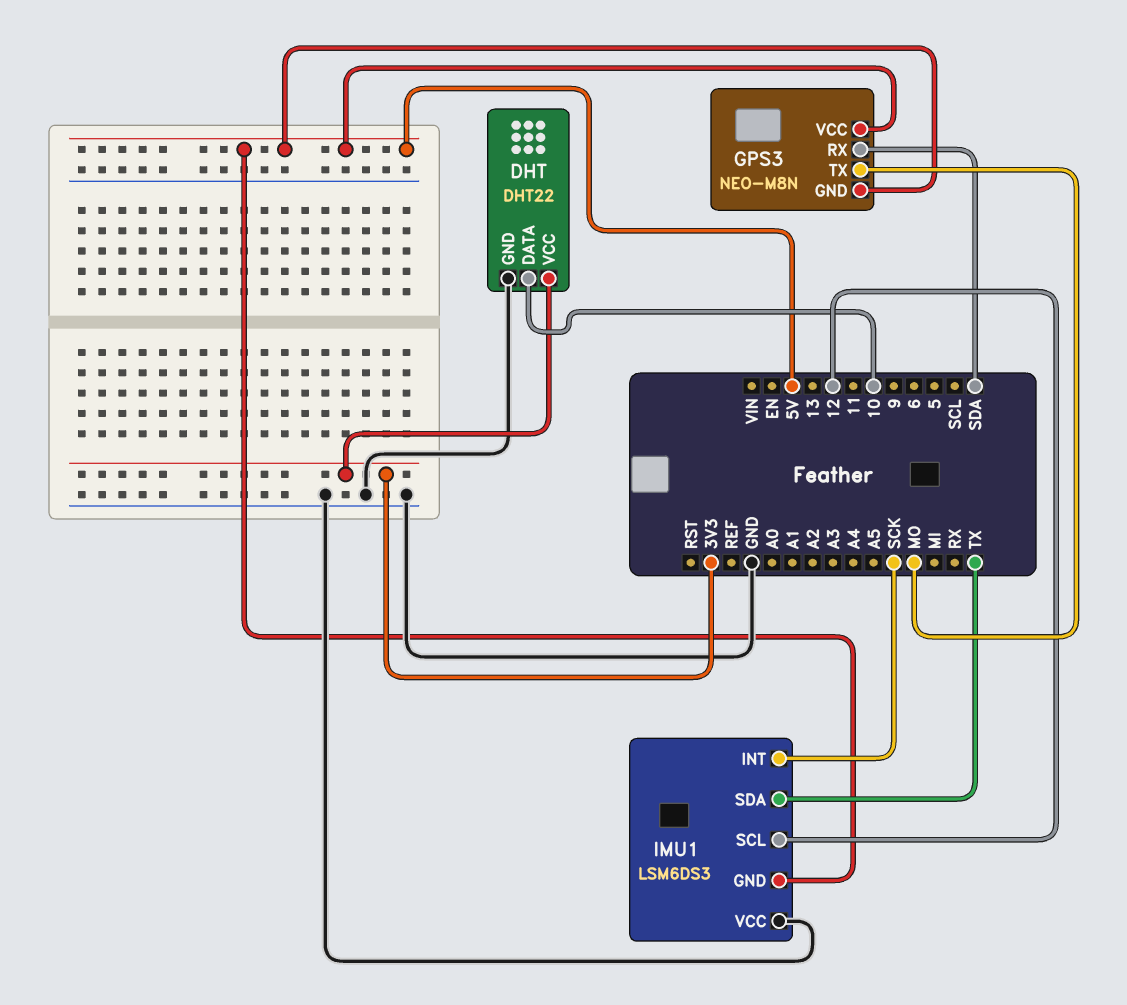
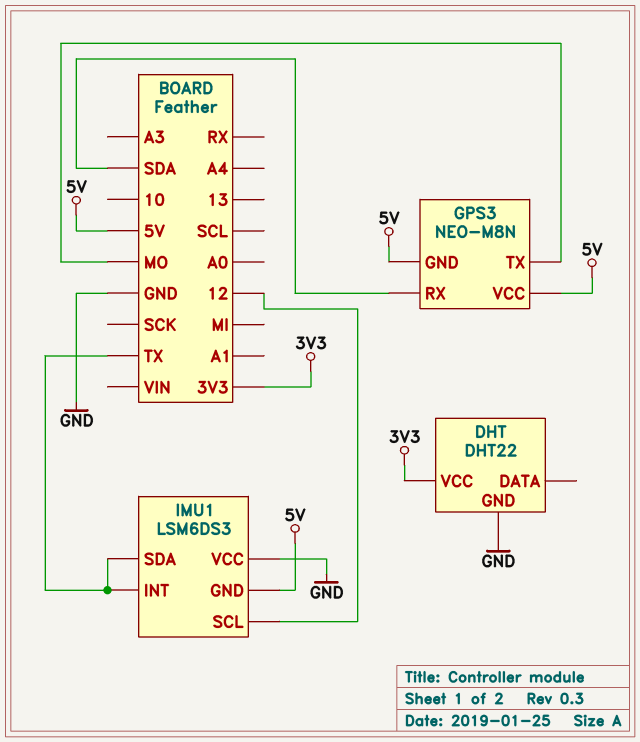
DHT pin DATA: 10 -> none
IMU1 pin INT: SCK -> TX

